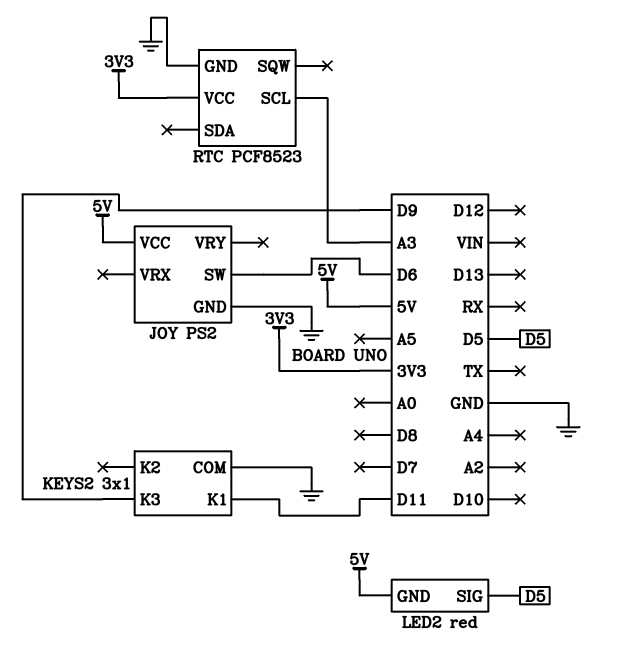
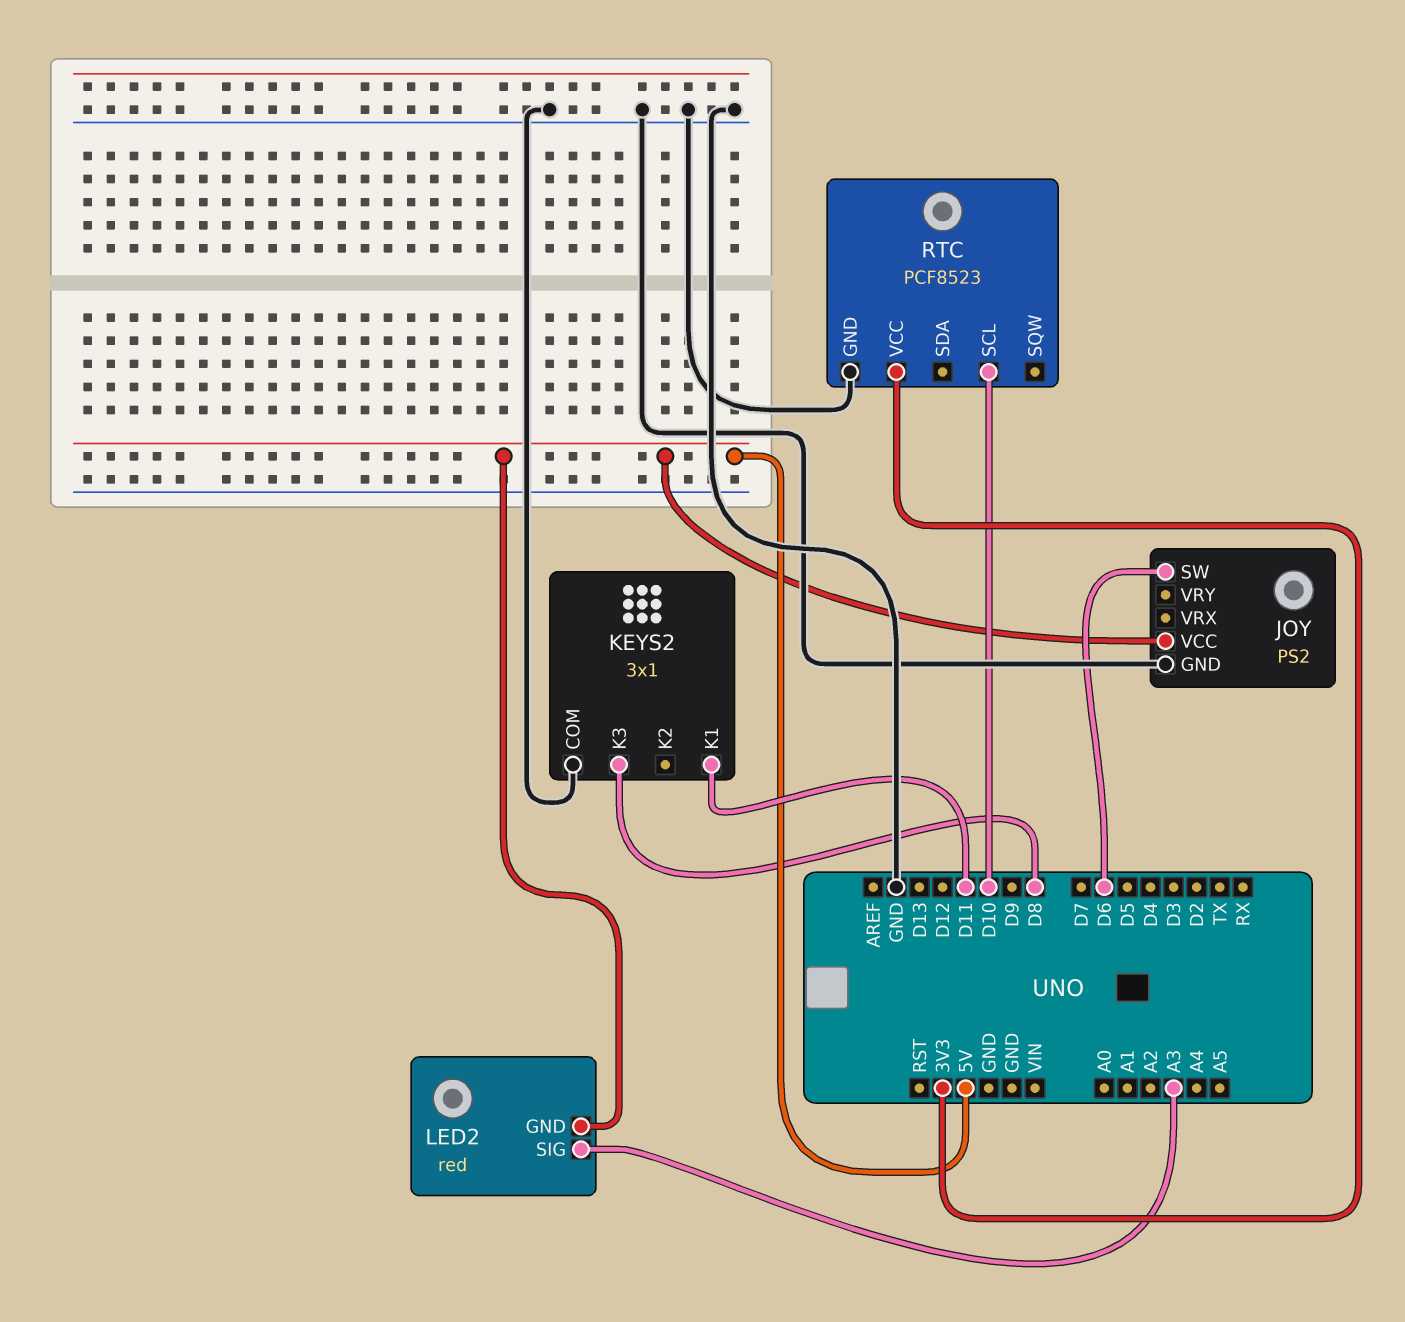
KEYS2 pin K3: D9 -> D8
LED2 pin SIG: D5 -> A3
RTC pin SCL: A3 -> D10

